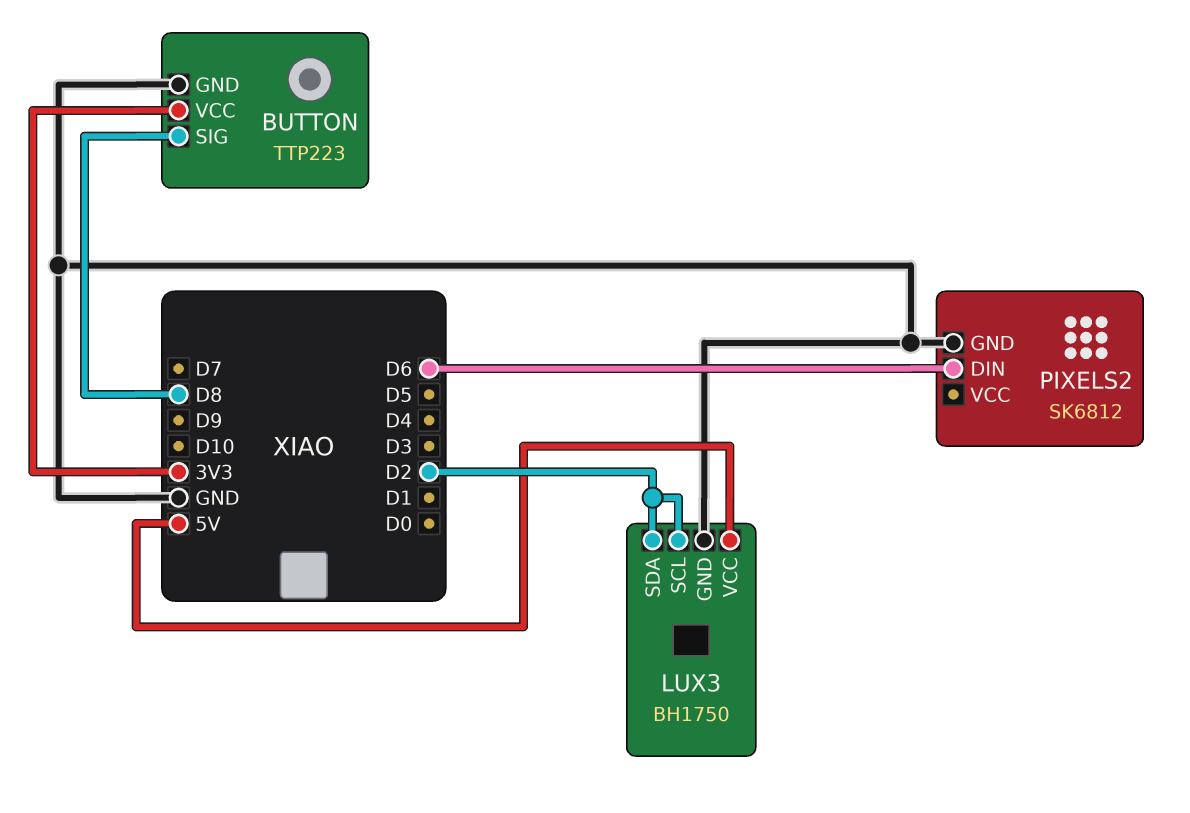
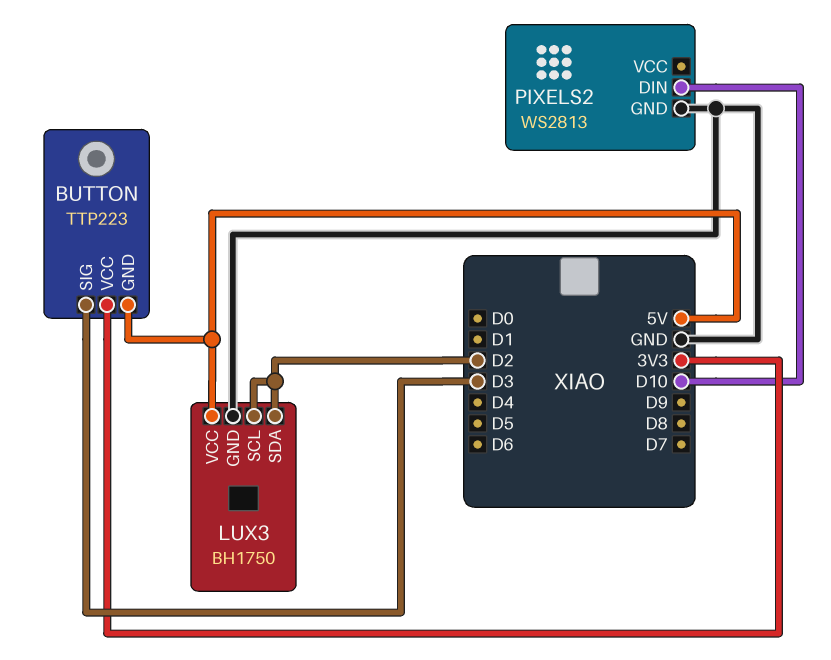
BUTTON pin GND: GND -> 5V
BUTTON pin SIG: D8 -> D3
PIXELS2: SK6812 -> WS2813
PIXELS2 pin DIN: D6 -> D10

